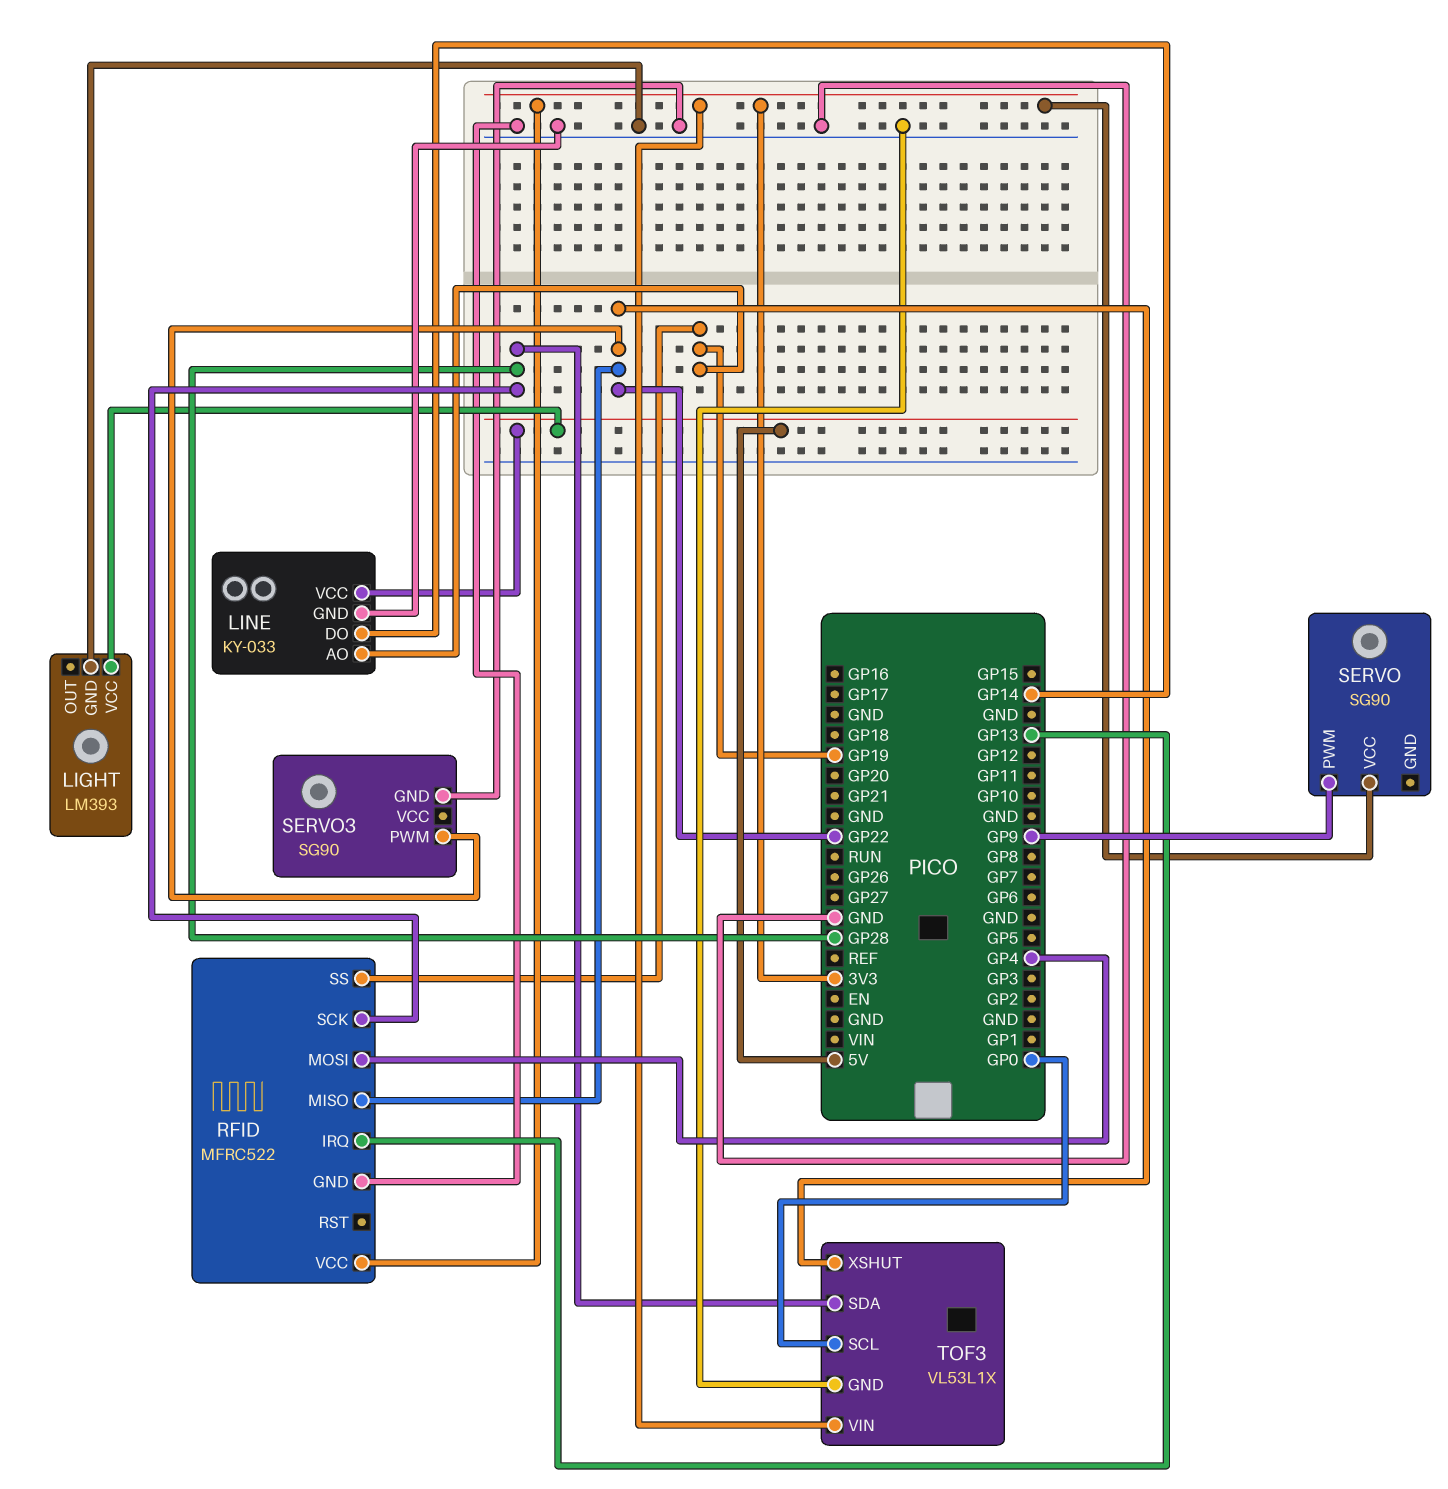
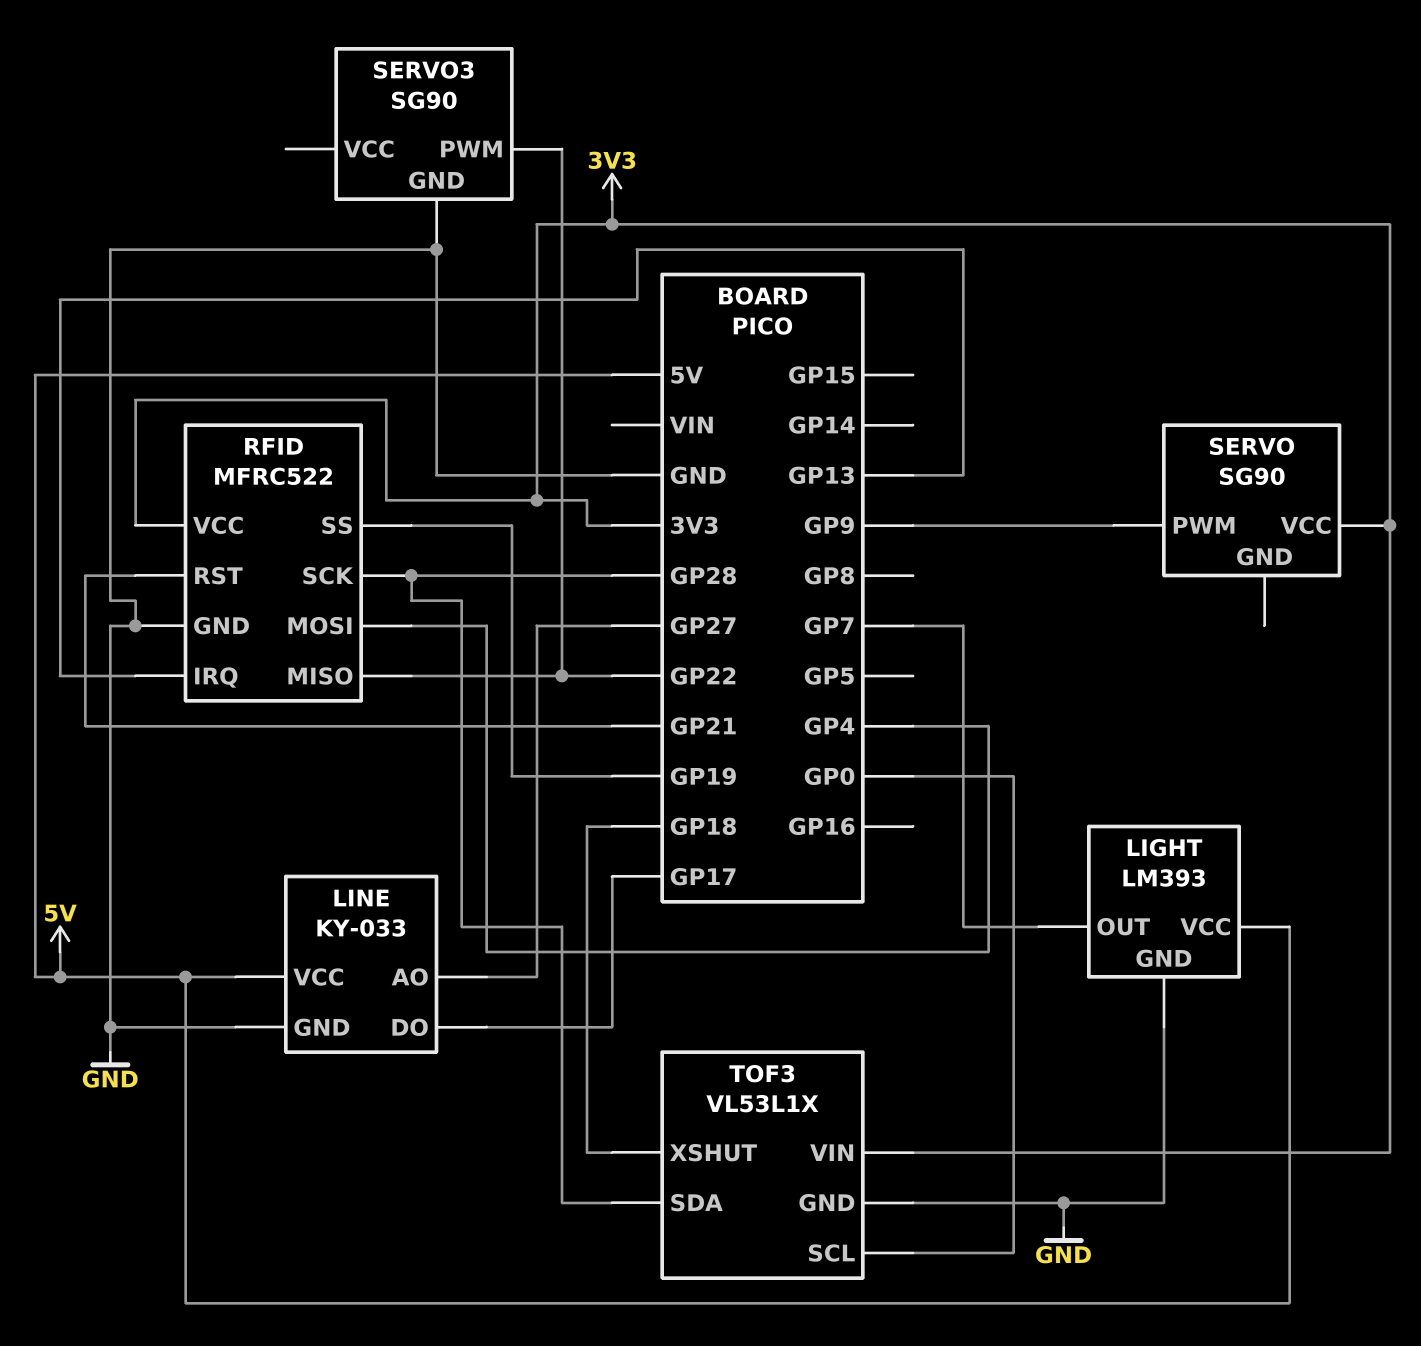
LIGHT pin OUT: none -> GP7
LINE pin AO: GP19 -> GP27
LINE pin DO: GP14 -> GP17
RFID pin RST: none -> GP21
TOF3 pin XSHUT: GP22 -> GP18

